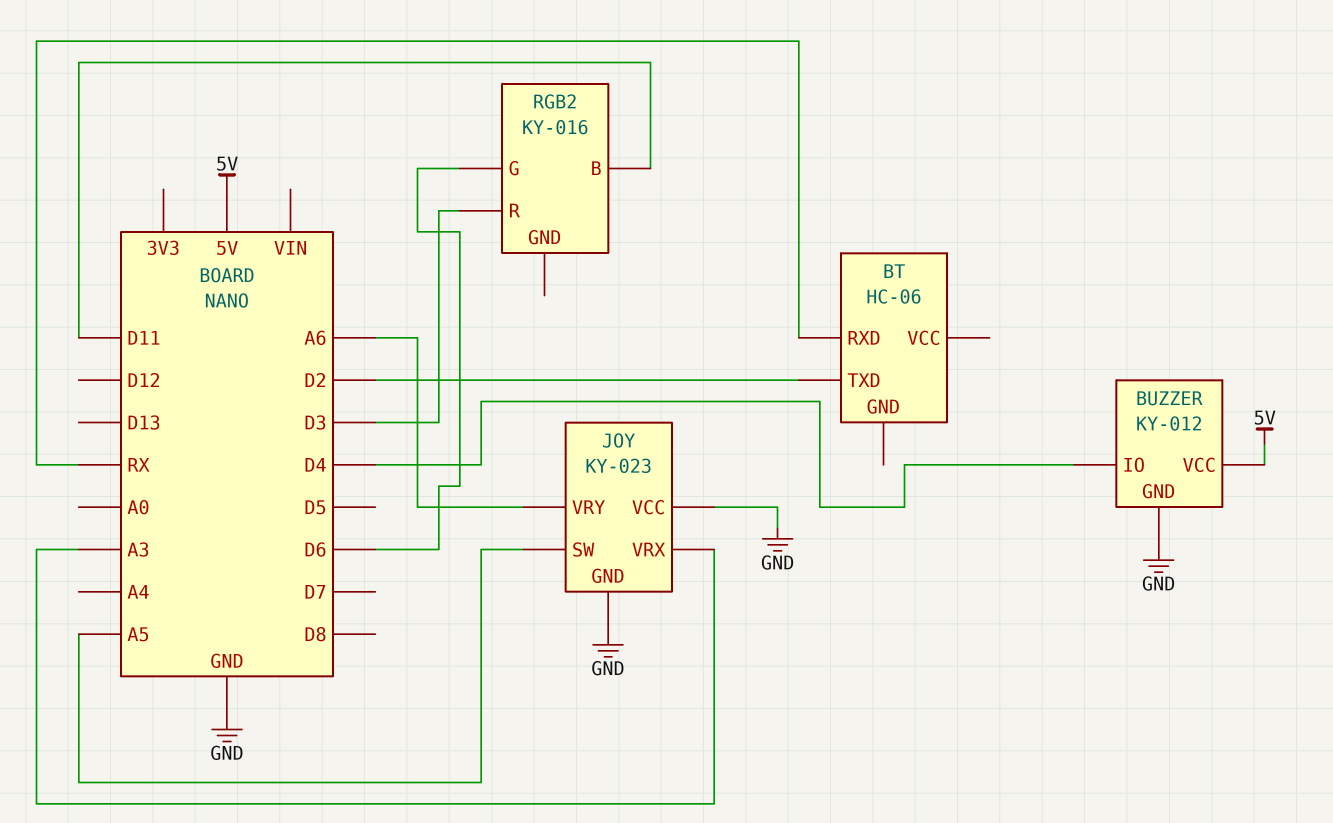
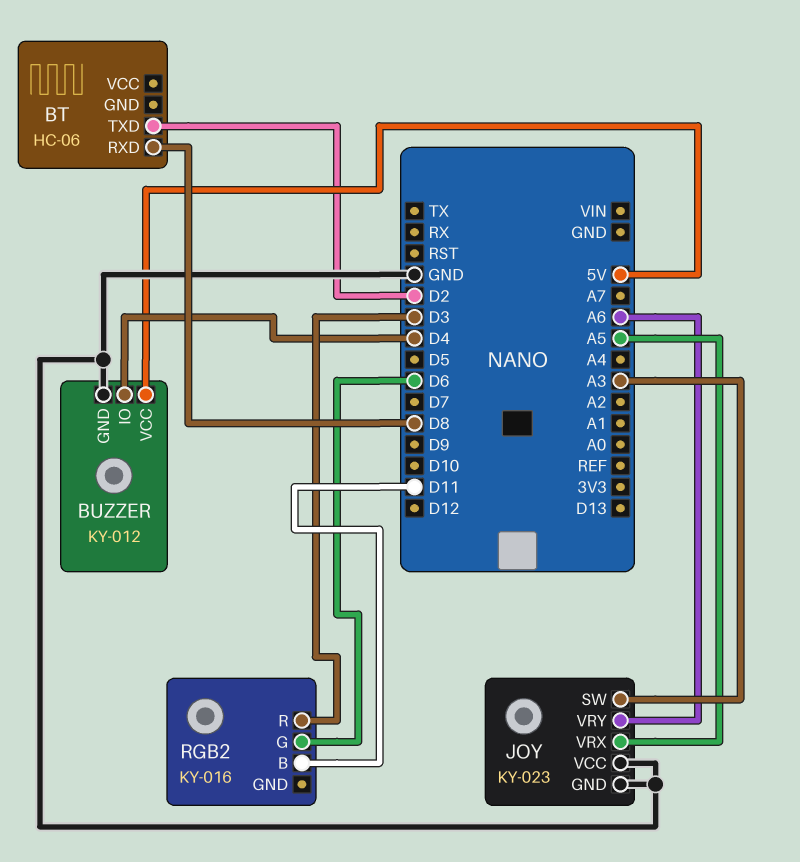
BT pin RXD: RX -> D8
JOY pin SW: A5 -> A3
JOY pin VRX: A3 -> A5

